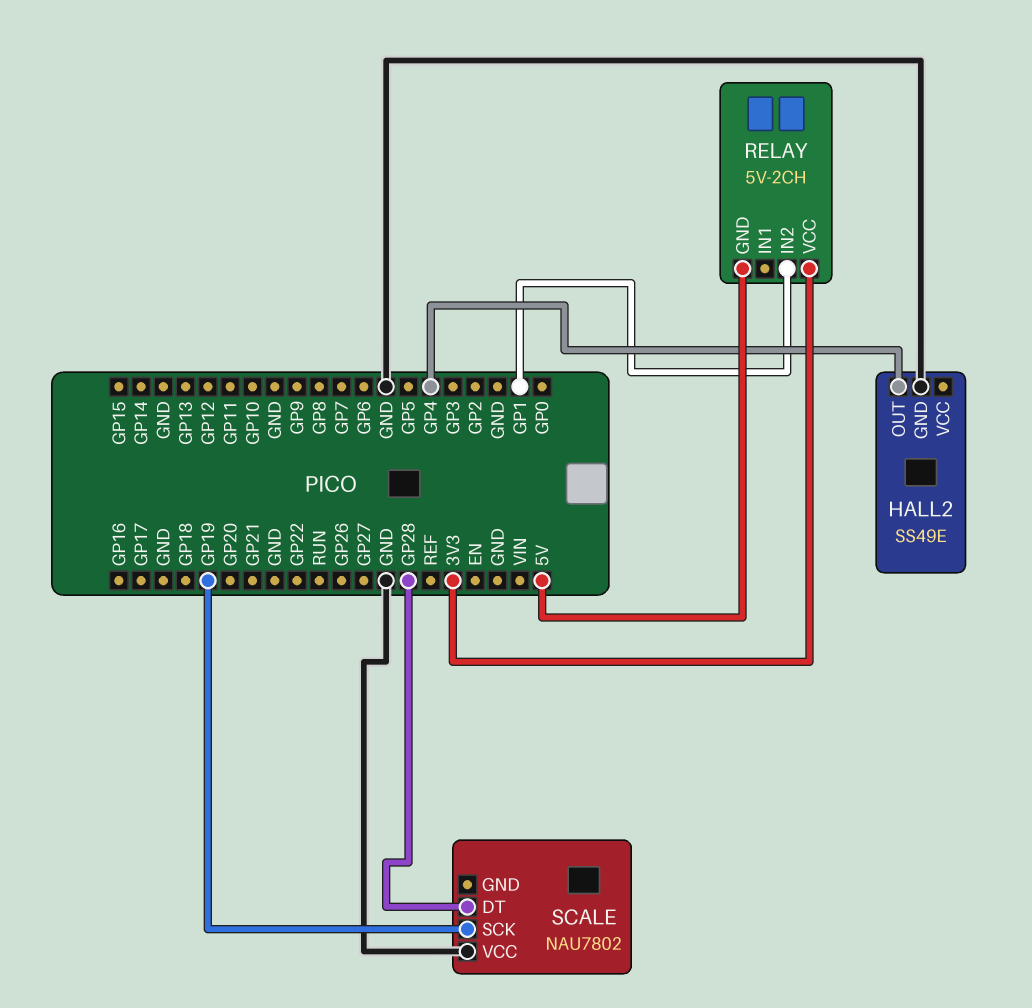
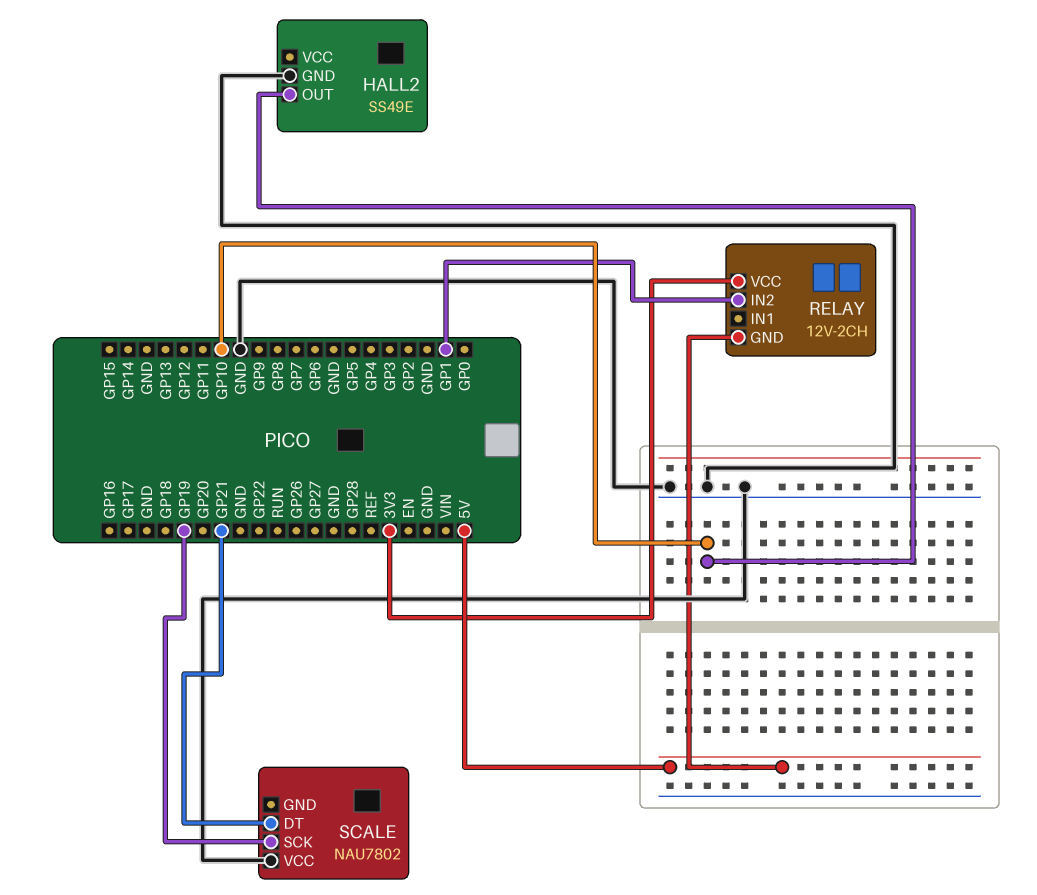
HALL2 pin OUT: GP4 -> GP10
RELAY: 5V-2CH -> 12V-2CH
SCALE pin DT: GP28 -> GP21

